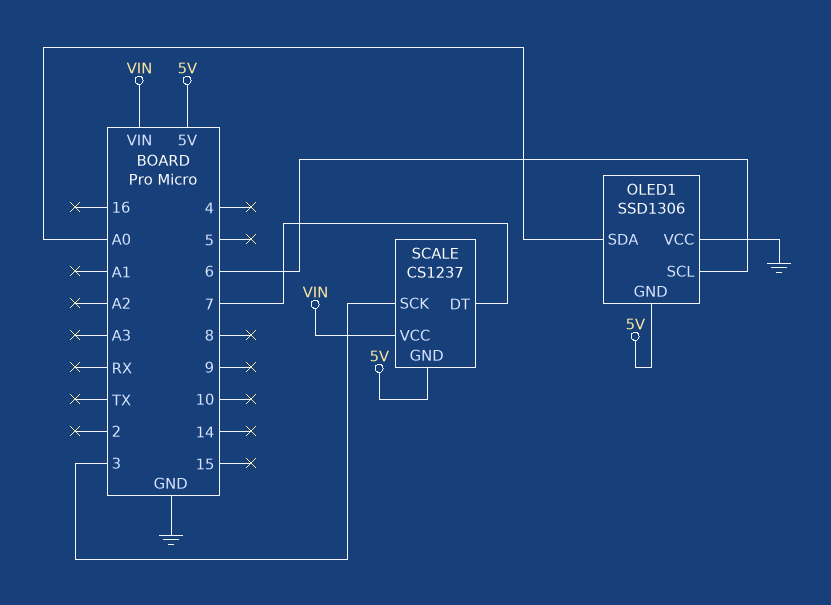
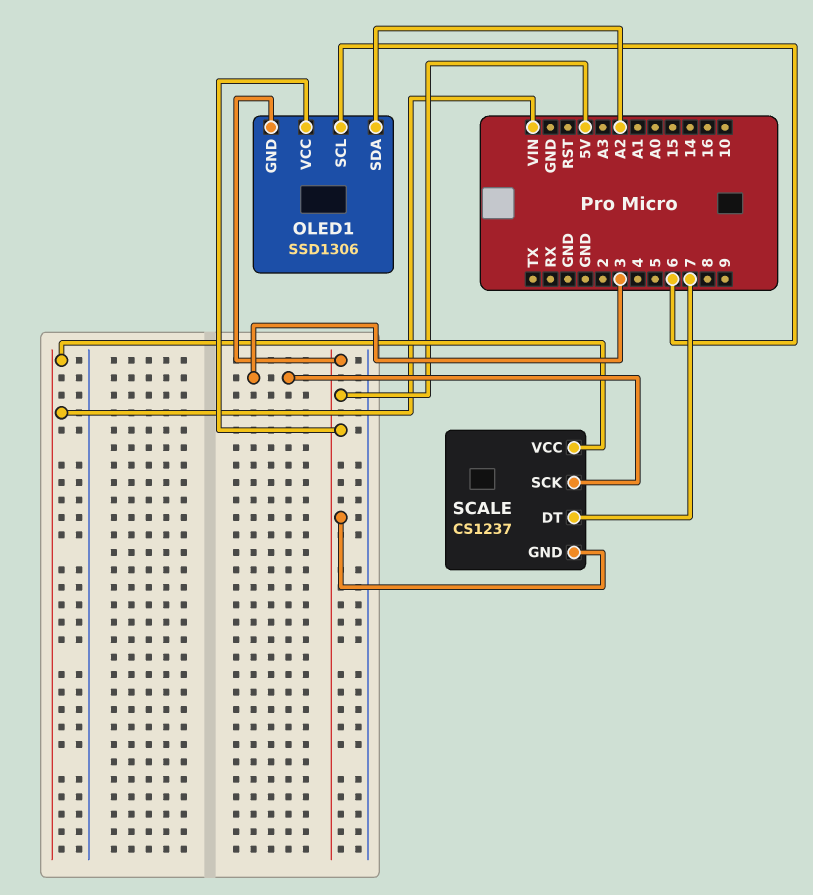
OLED1 pin SDA: A0 -> A2
OLED1 pin VCC: GND -> 5V

